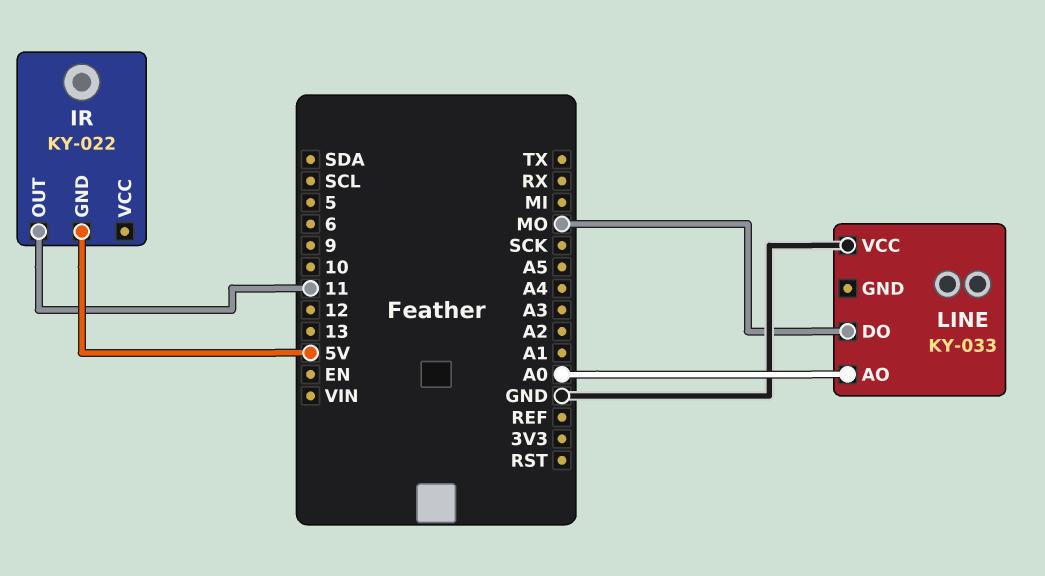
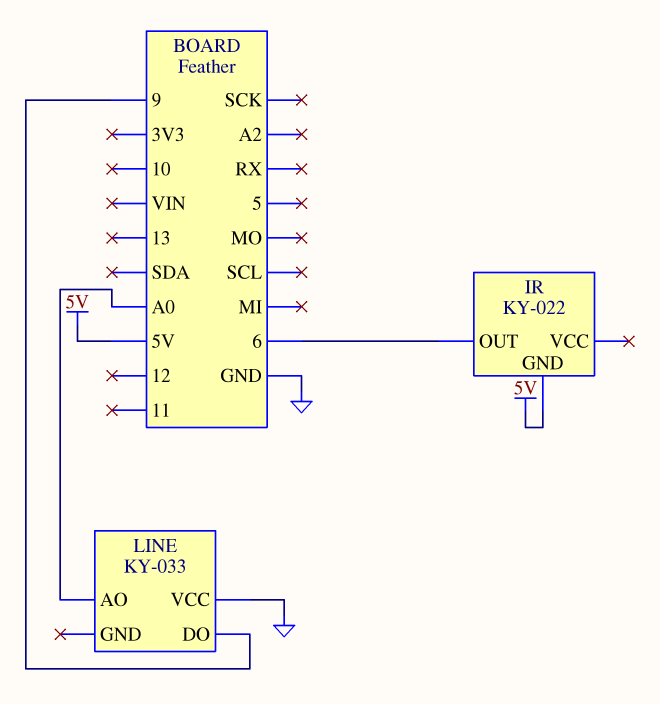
IR pin OUT: 11 -> 6
LINE pin DO: MO -> 9

